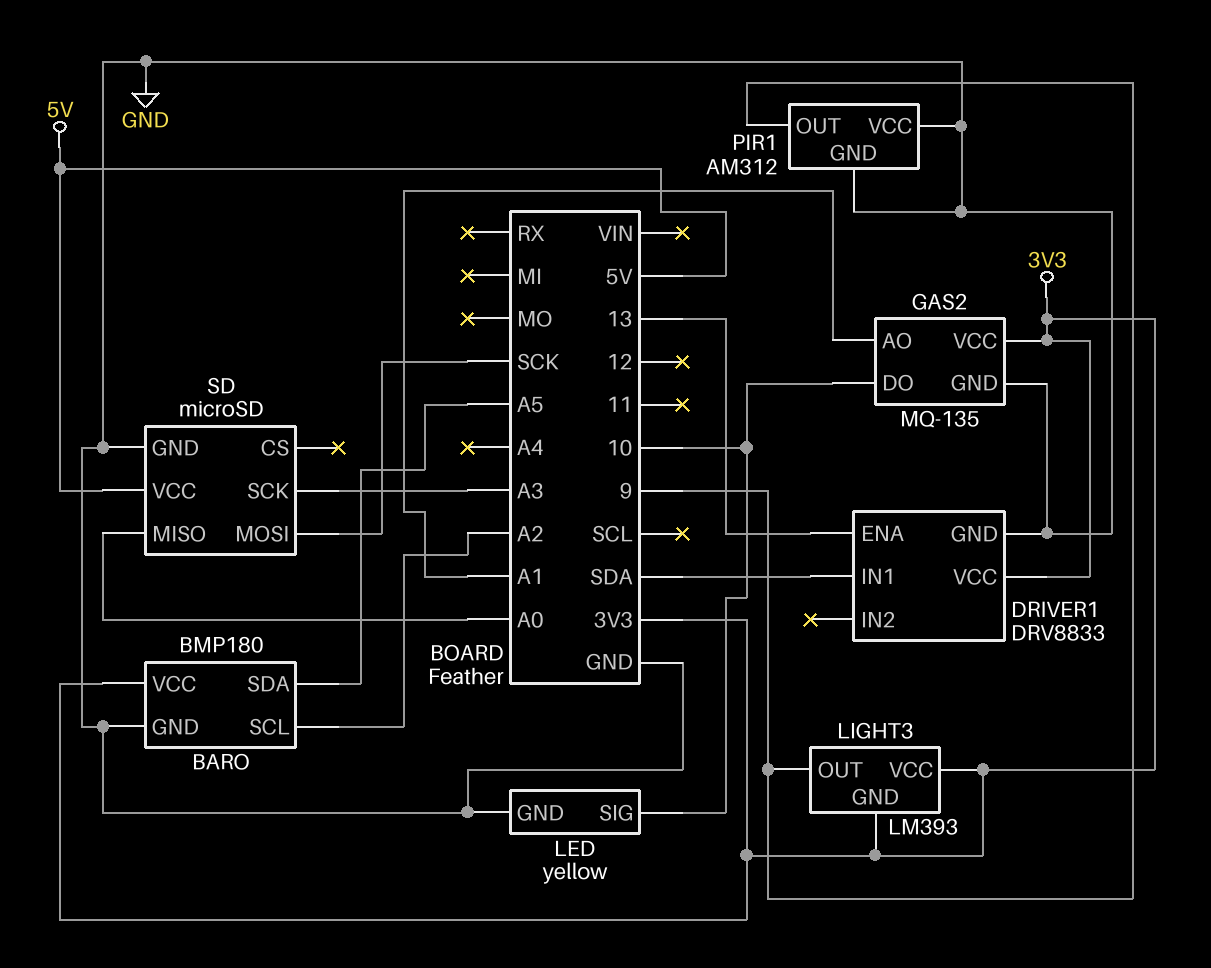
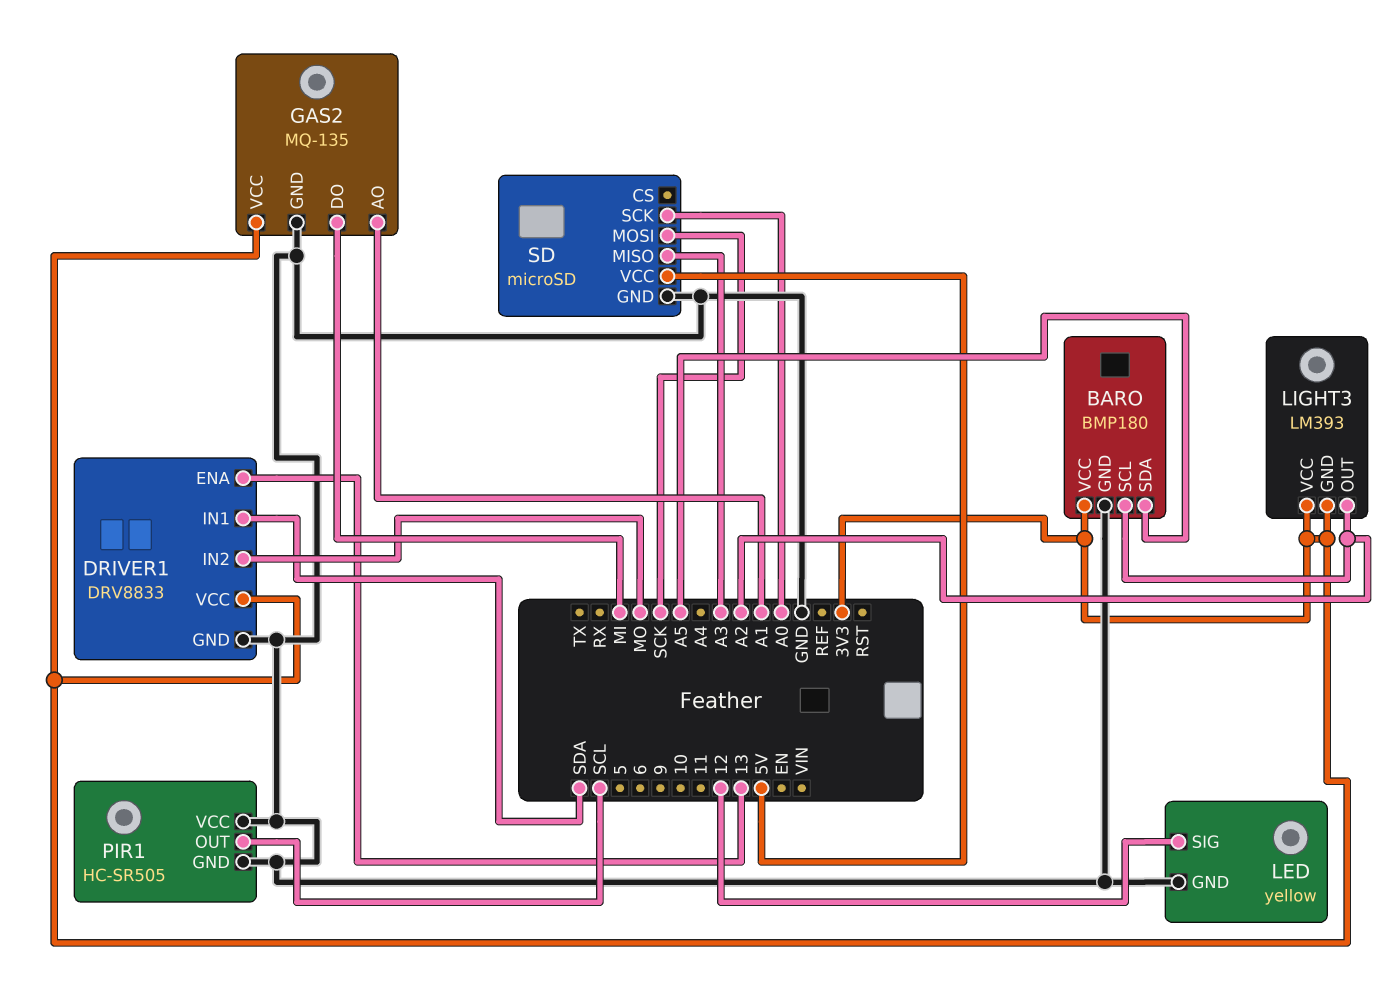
DRIVER1 pin IN2: none -> MO
GAS2 pin DO: 10 -> MI
LED pin SIG: 10 -> 12
LIGHT3 pin OUT: 9 -> A2
PIR1: AM312 -> HC-SR505
PIR1 pin OUT: 9 -> SCL
SD pin MISO: A0 -> A3
SD pin SCK: A3 -> A0

